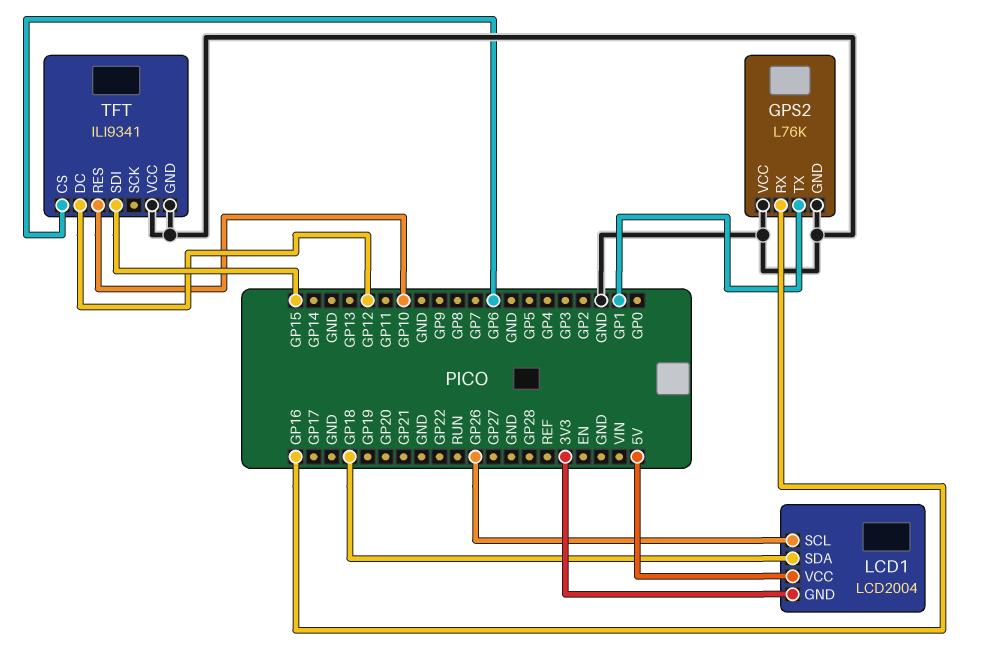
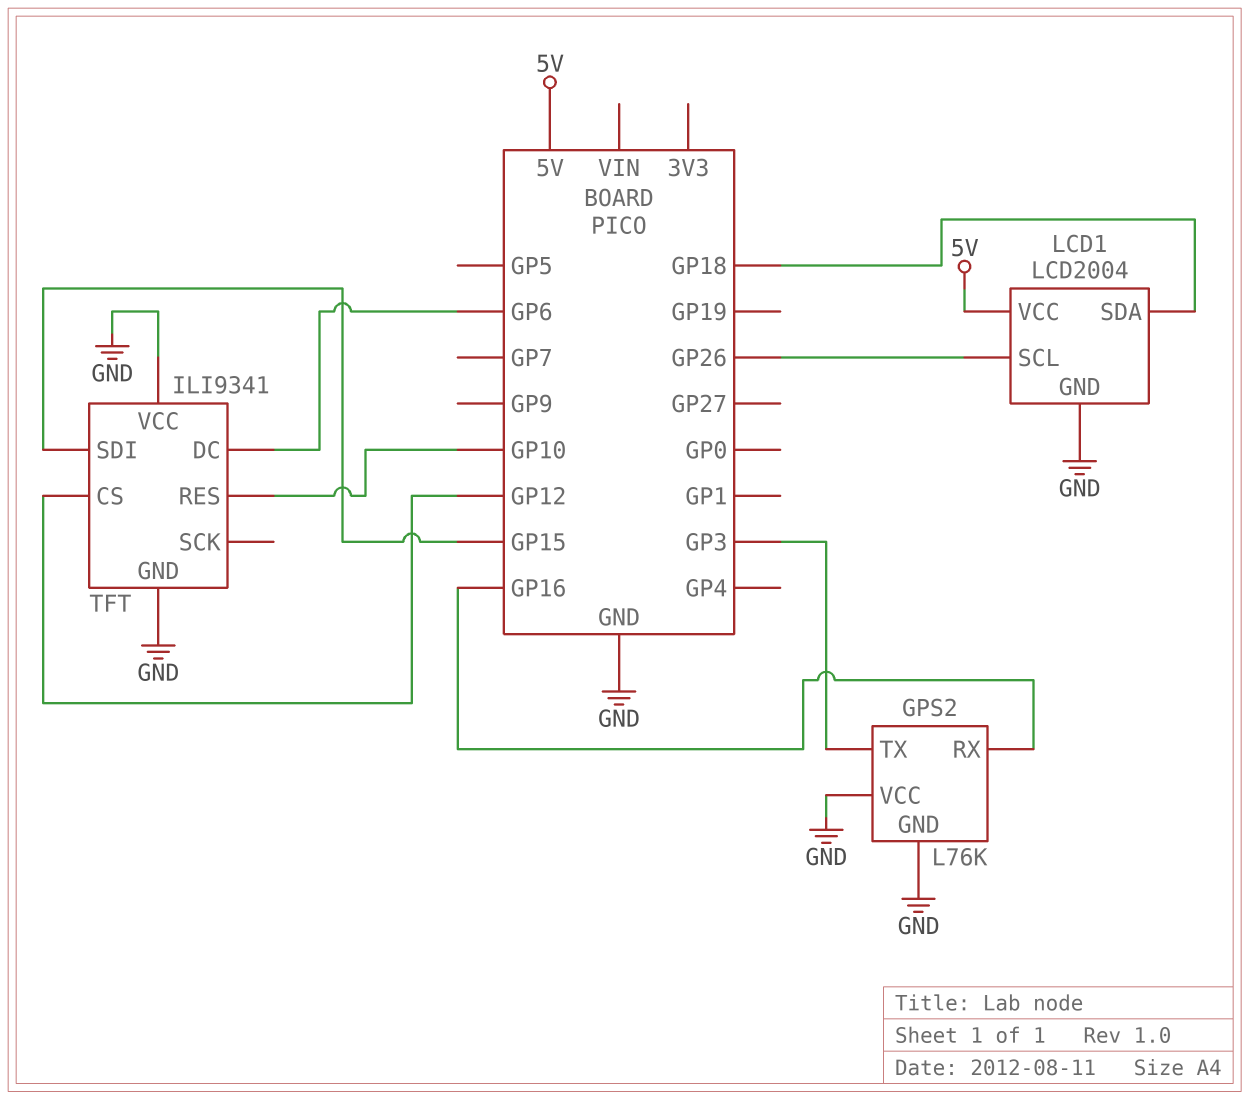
GPS2 pin TX: GP1 -> GP3
LCD1 pin GND: 3V3 -> GND
TFT pin CS: GP6 -> GP12
TFT pin DC: GP12 -> GP6

